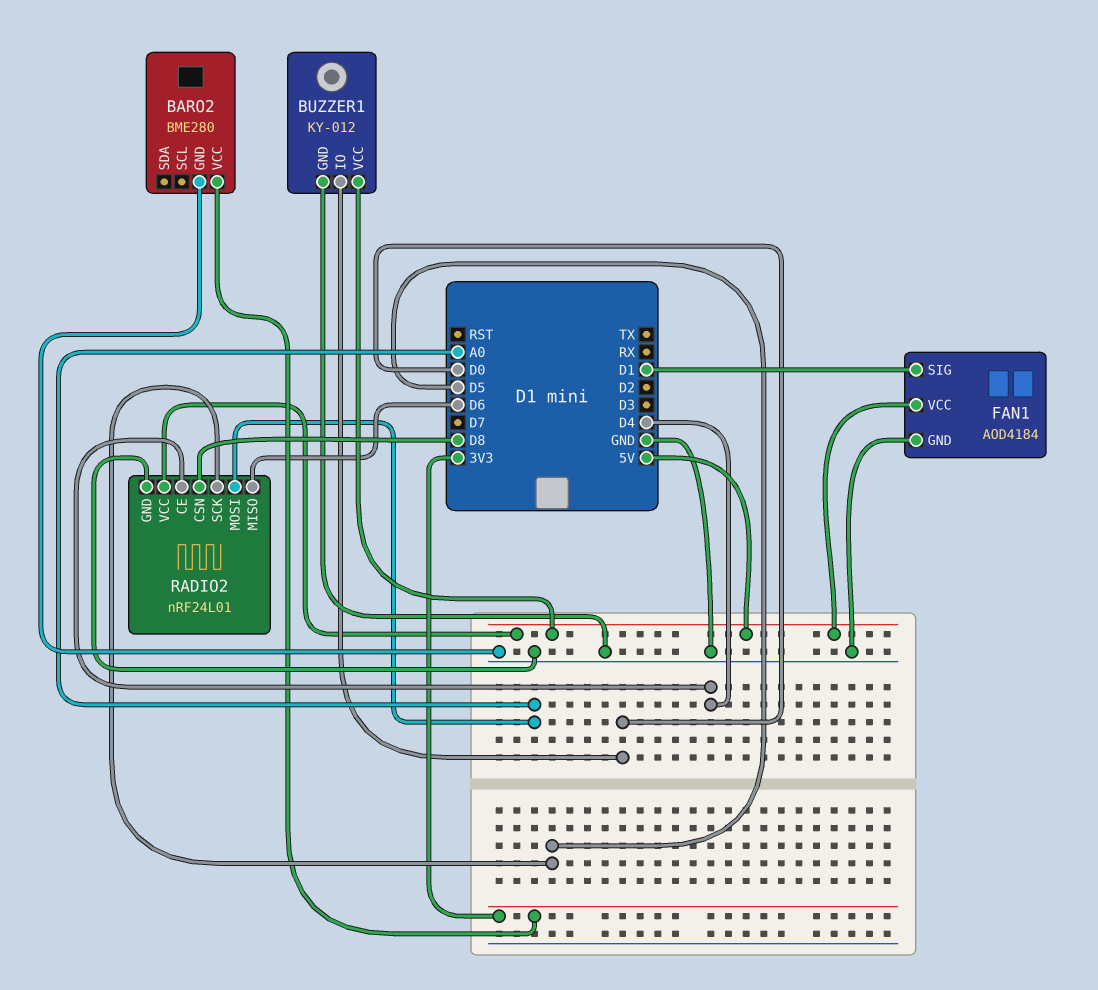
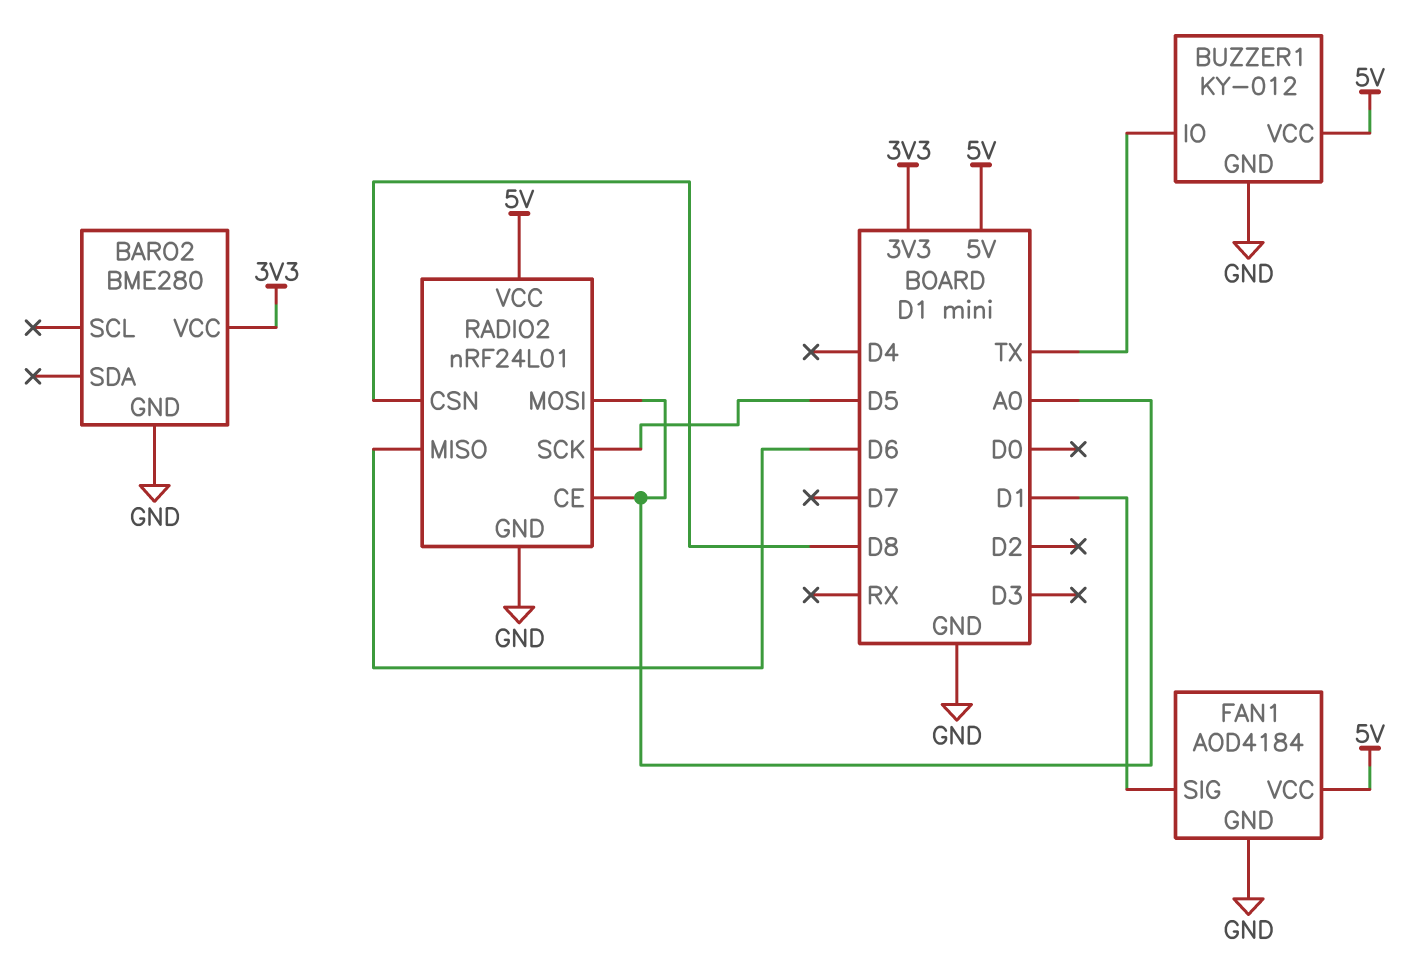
BUZZER1 pin IO: D0 -> TX
RADIO2 pin CE: D4 -> A0

